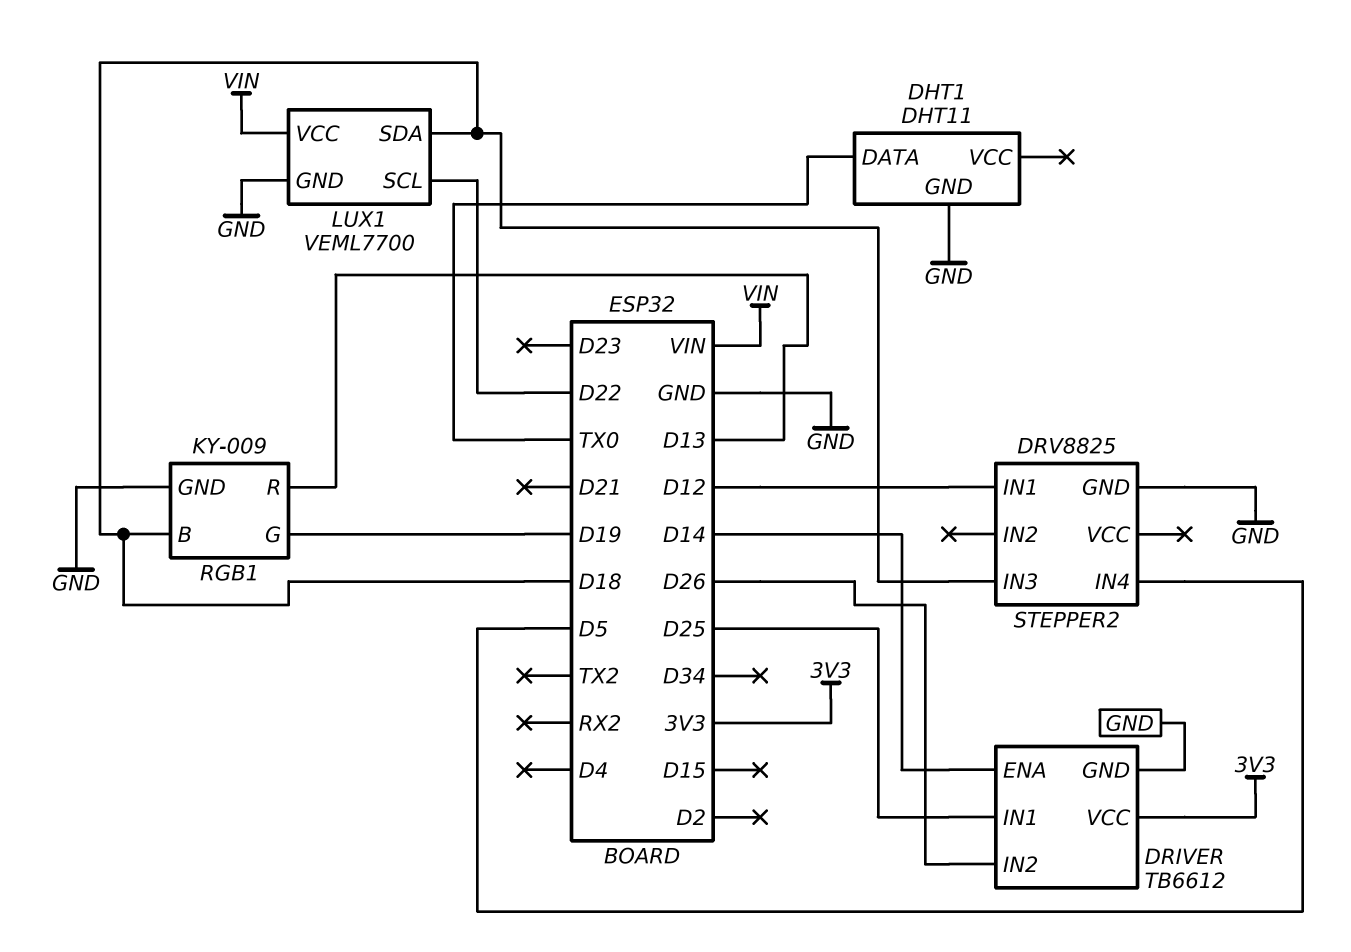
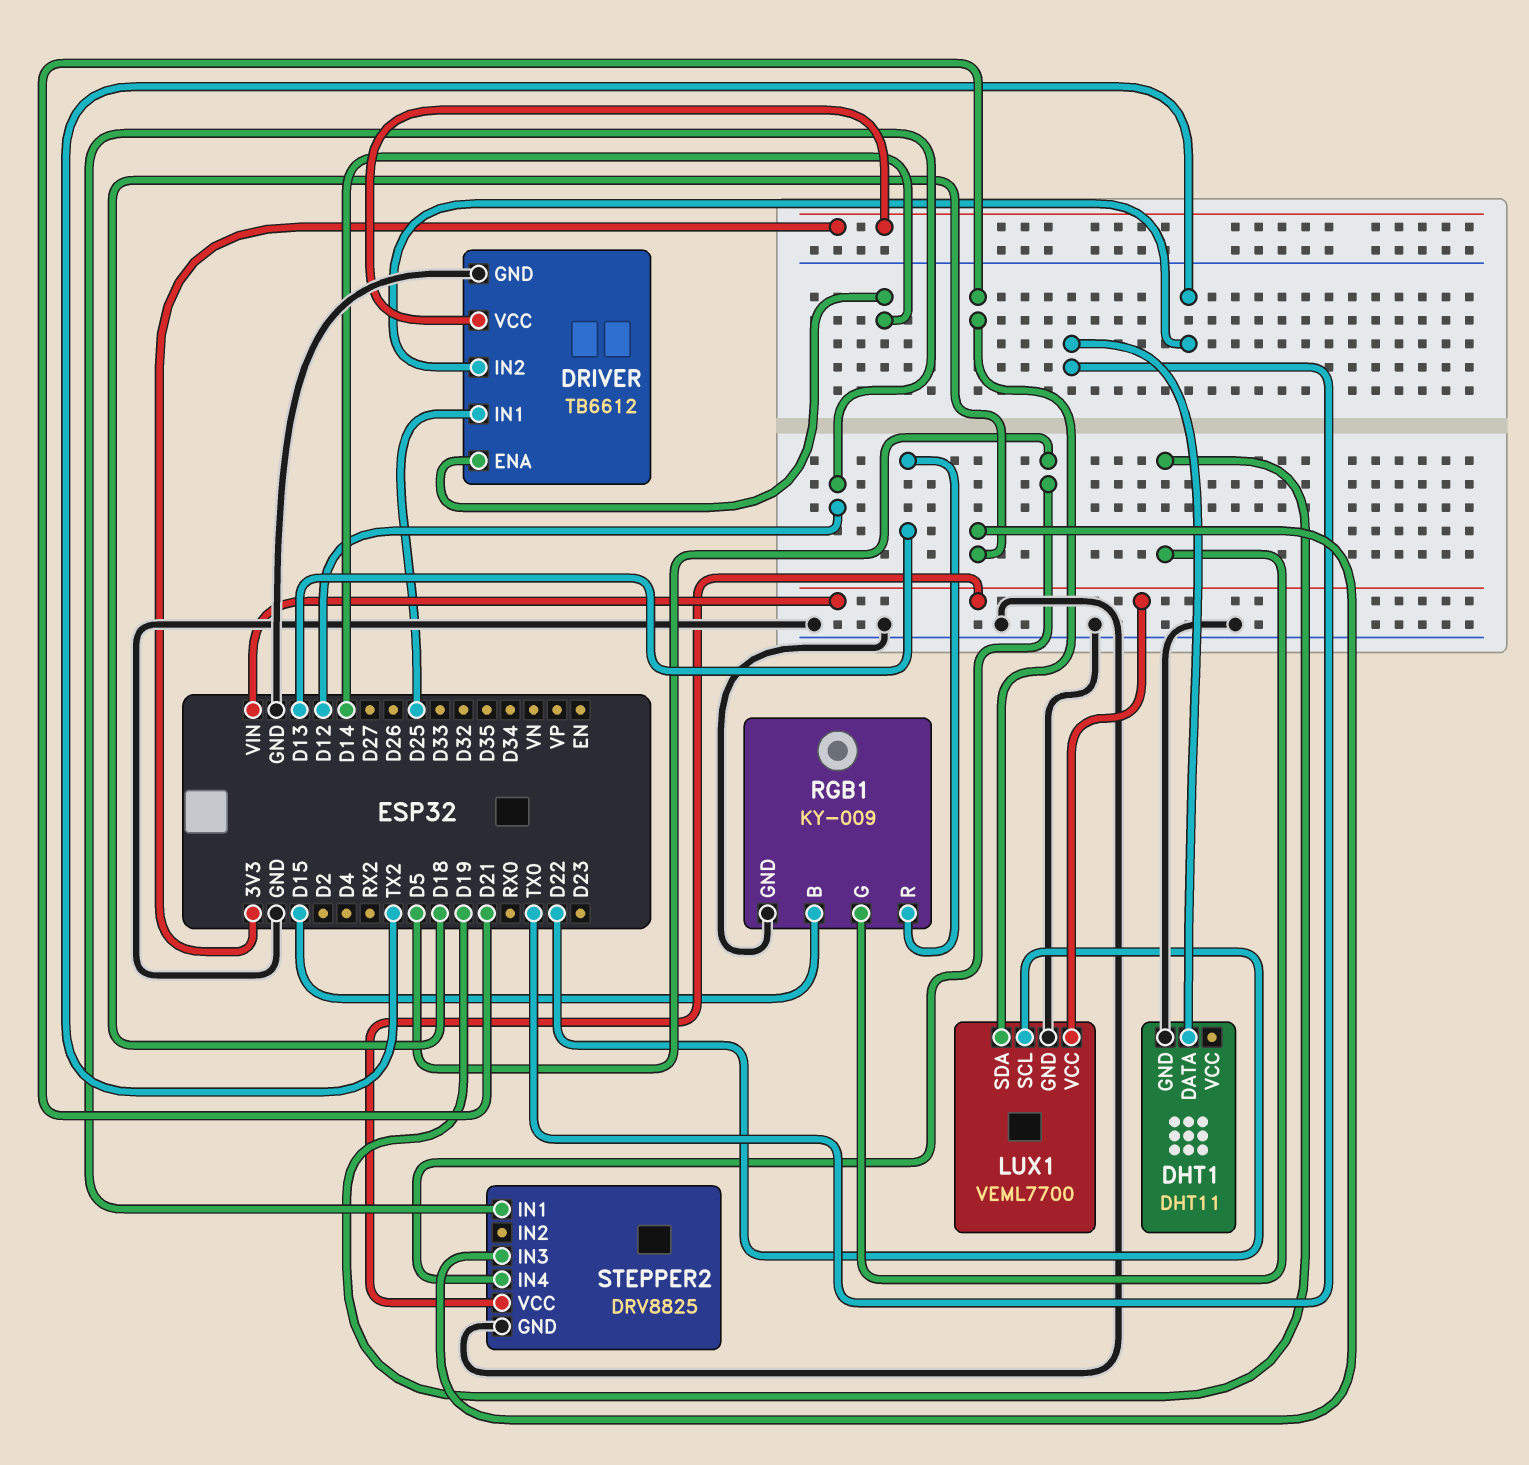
DRIVER pin IN2: D26 -> TX2
LUX1 pin SDA: D18 -> D21
RGB1 pin B: D18 -> D15
STEPPER2 pin VCC: none -> VIN

